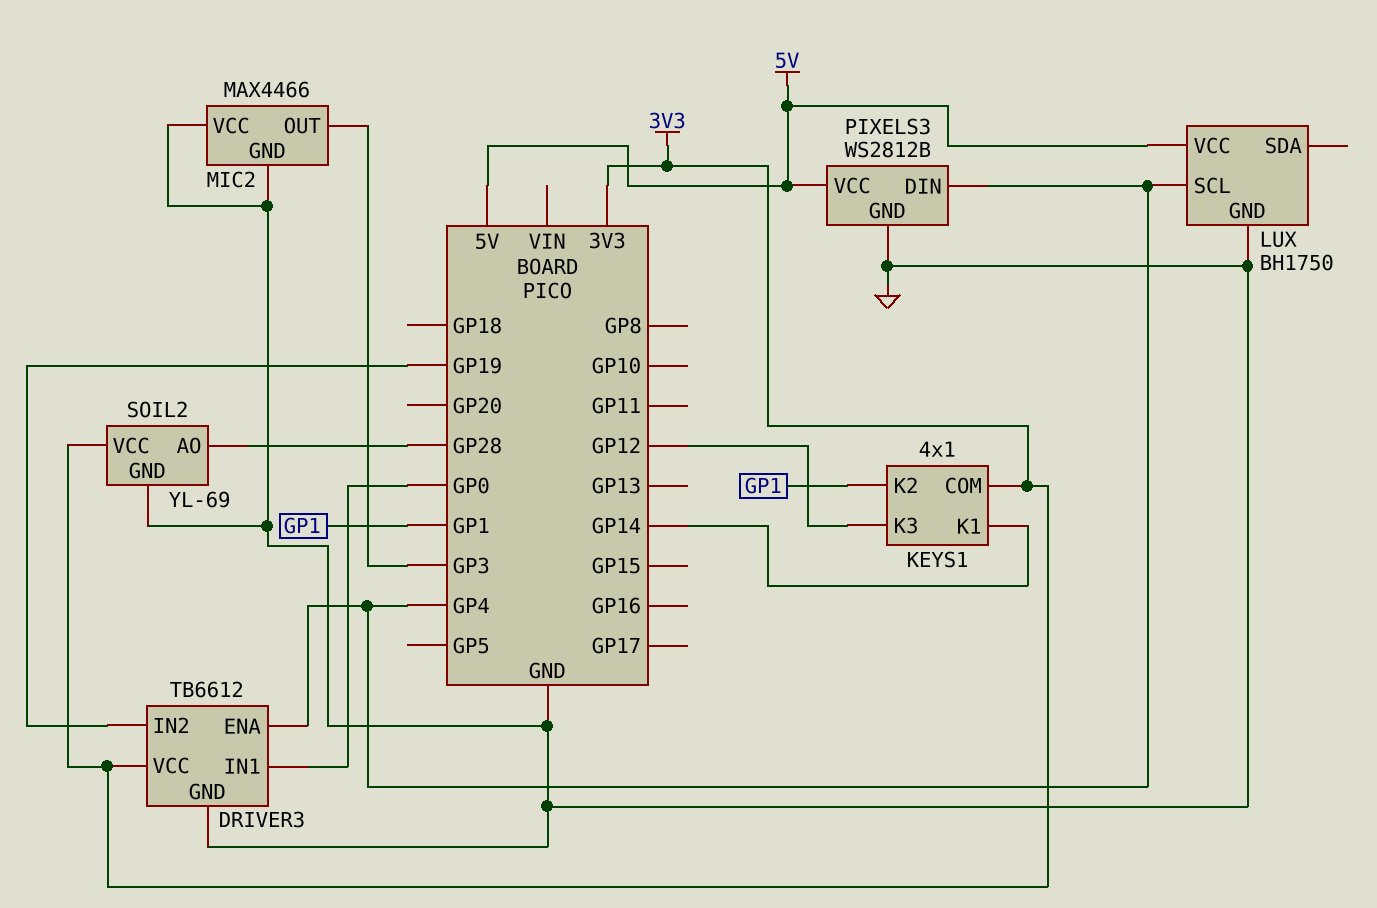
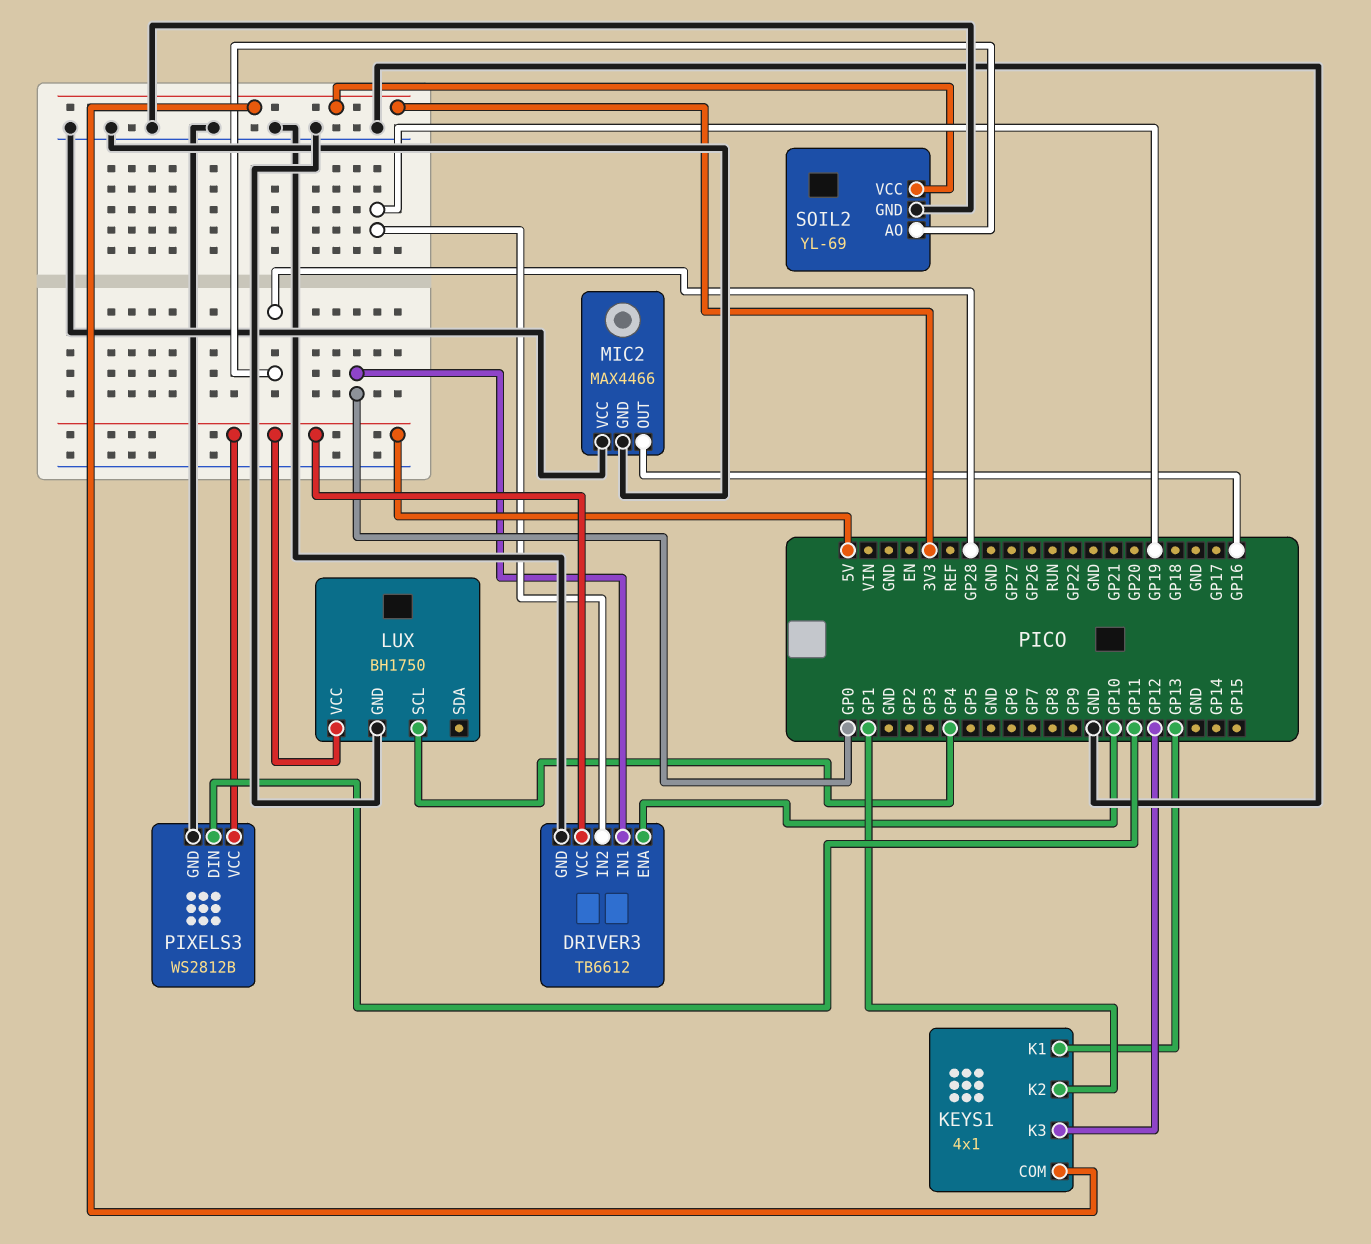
DRIVER3 pin ENA: GP4 -> GP10
DRIVER3 pin VCC: 3V3 -> 5V
KEYS1 pin K1: GP14 -> GP13
MIC2 pin OUT: GP3 -> GP16
PIXELS3 pin DIN: GP4 -> GP11

